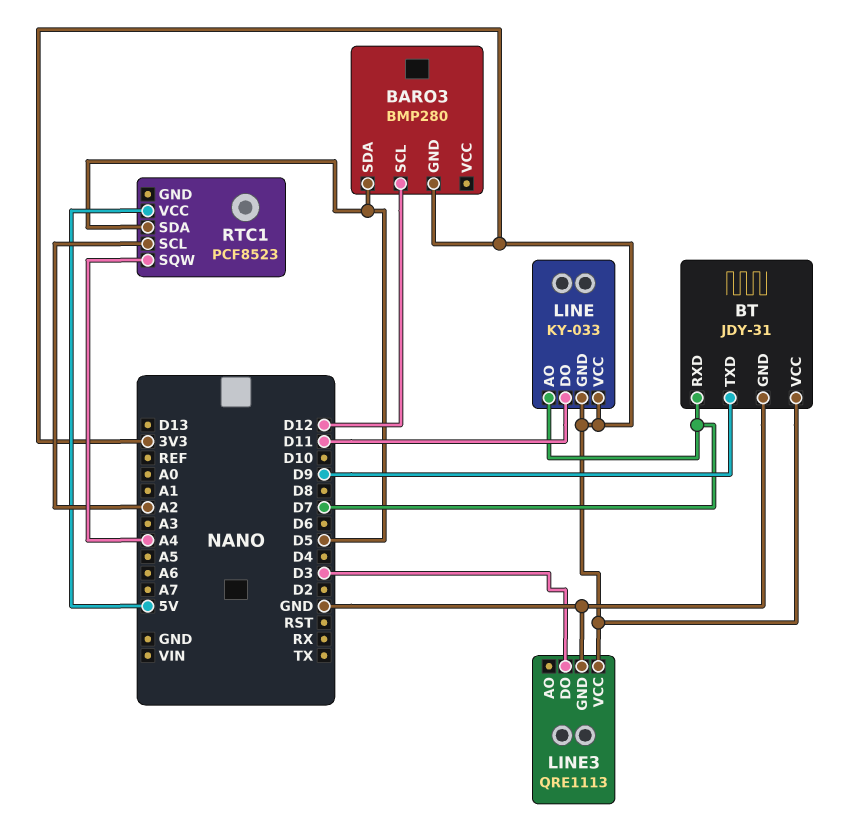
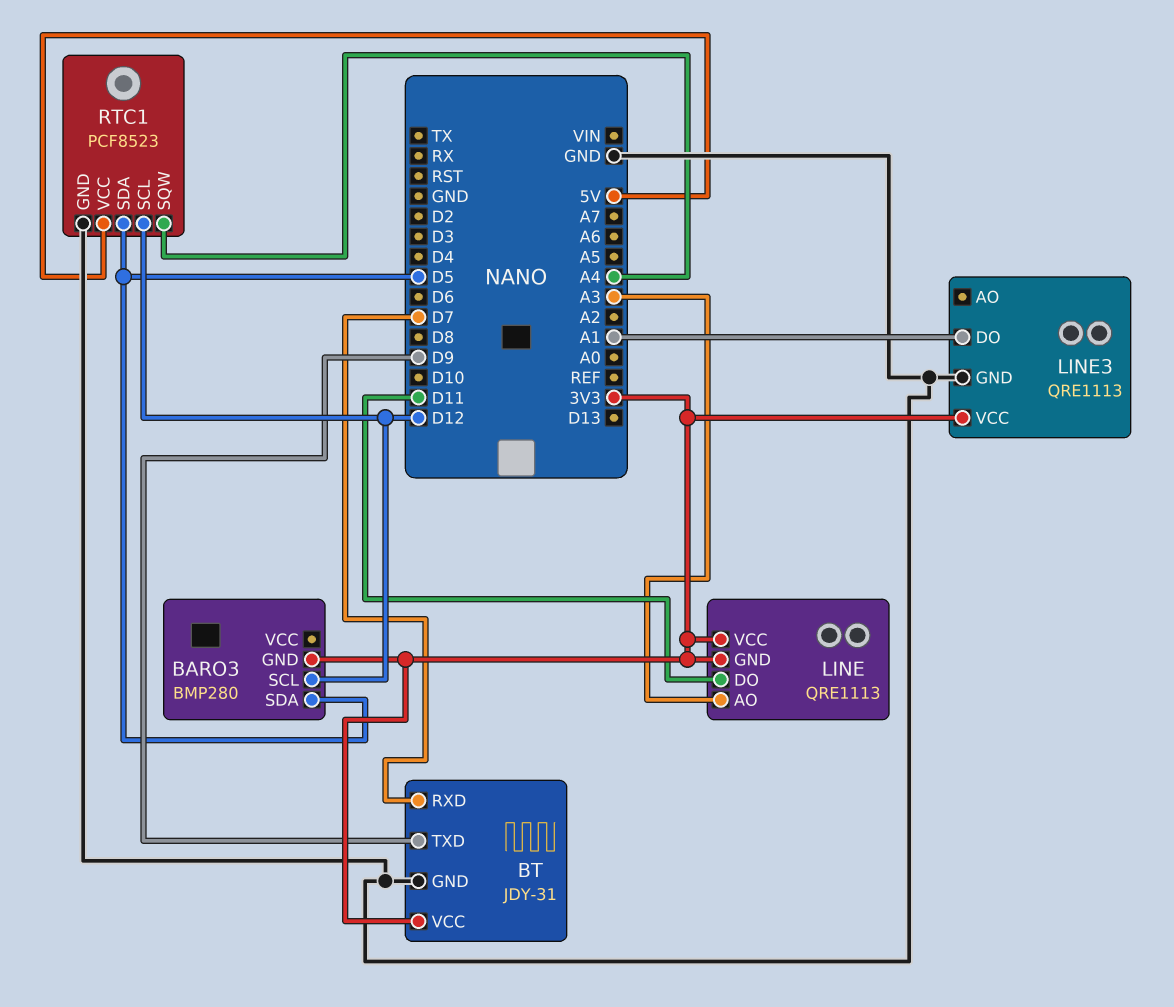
LINE: KY-033 -> QRE1113
LINE pin AO: D7 -> A3
LINE3 pin DO: D3 -> A1
RTC1 pin GND: none -> GND
RTC1 pin SCL: A2 -> D12

